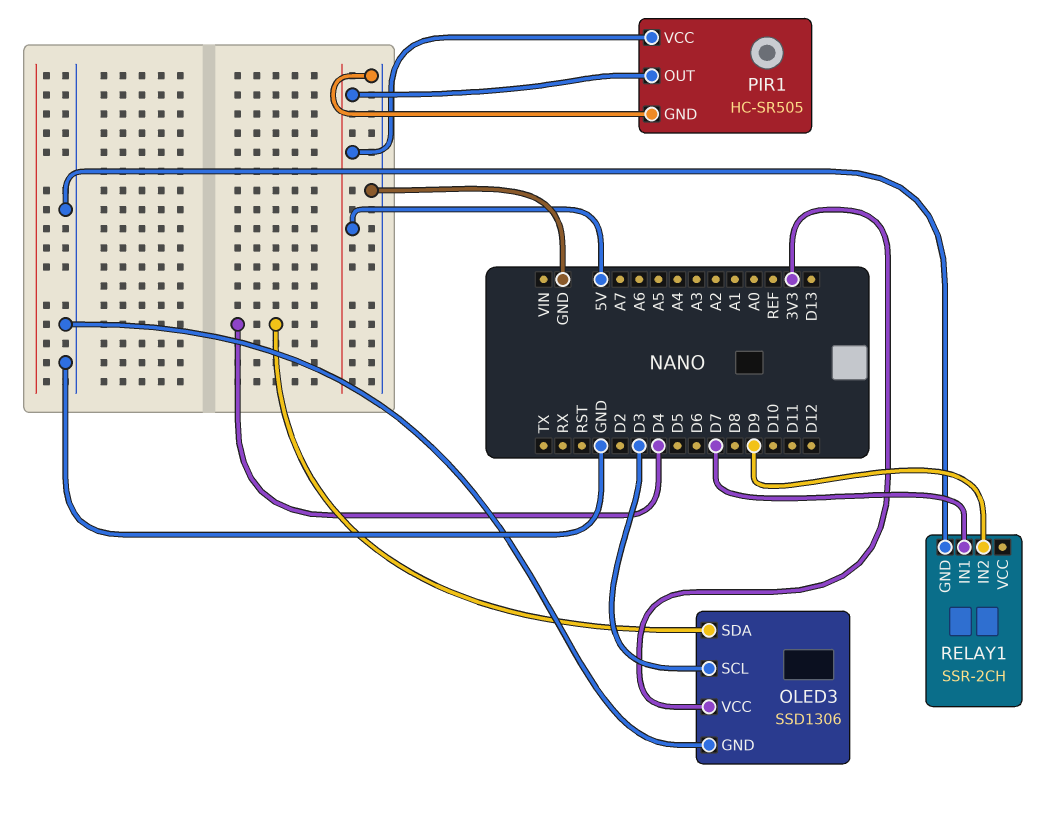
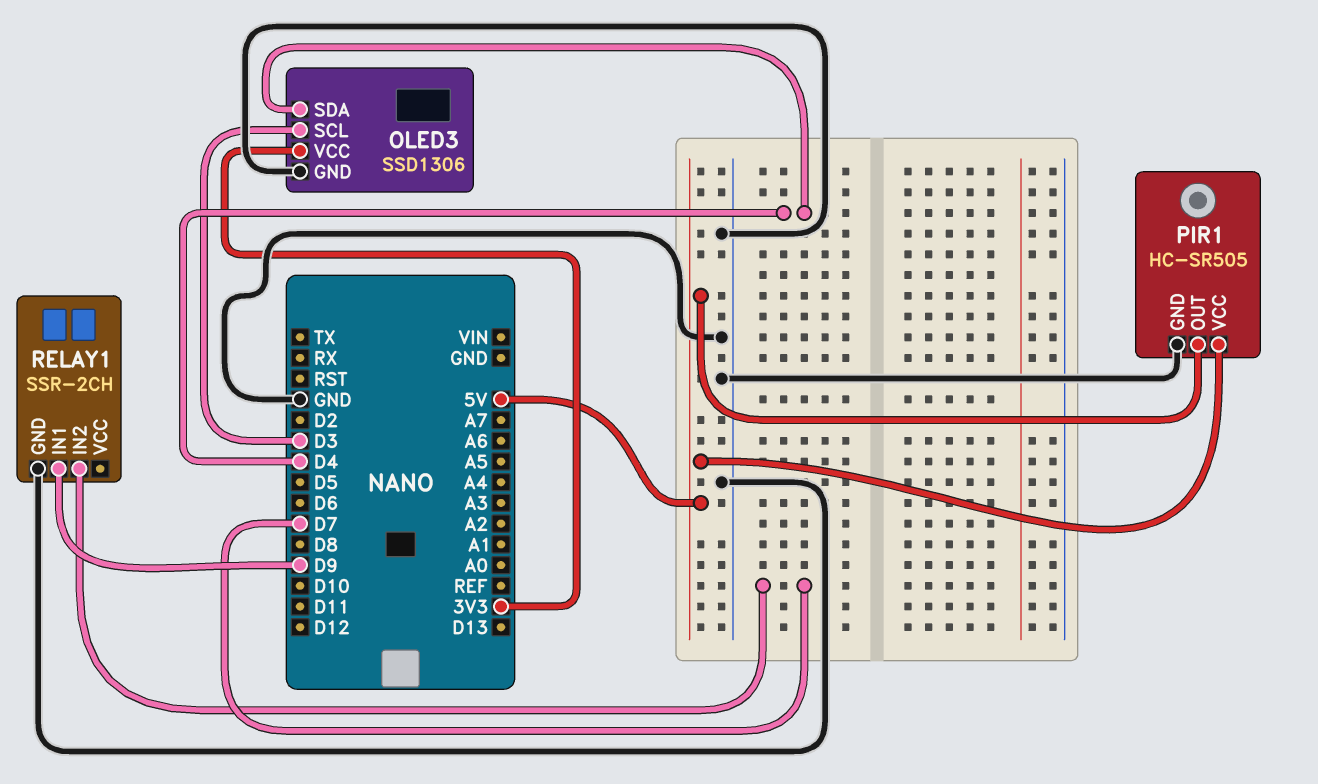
RELAY1 pin IN1: D7 -> D9
RELAY1 pin IN2: D9 -> D7

